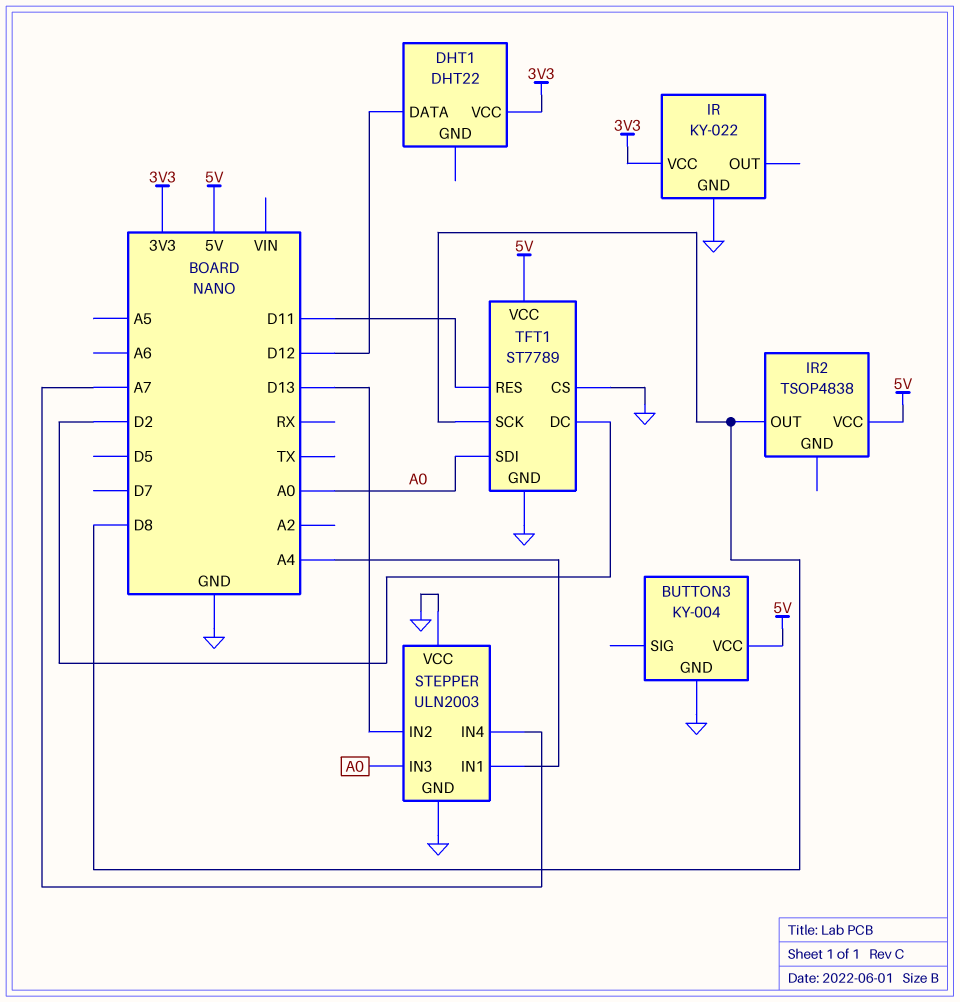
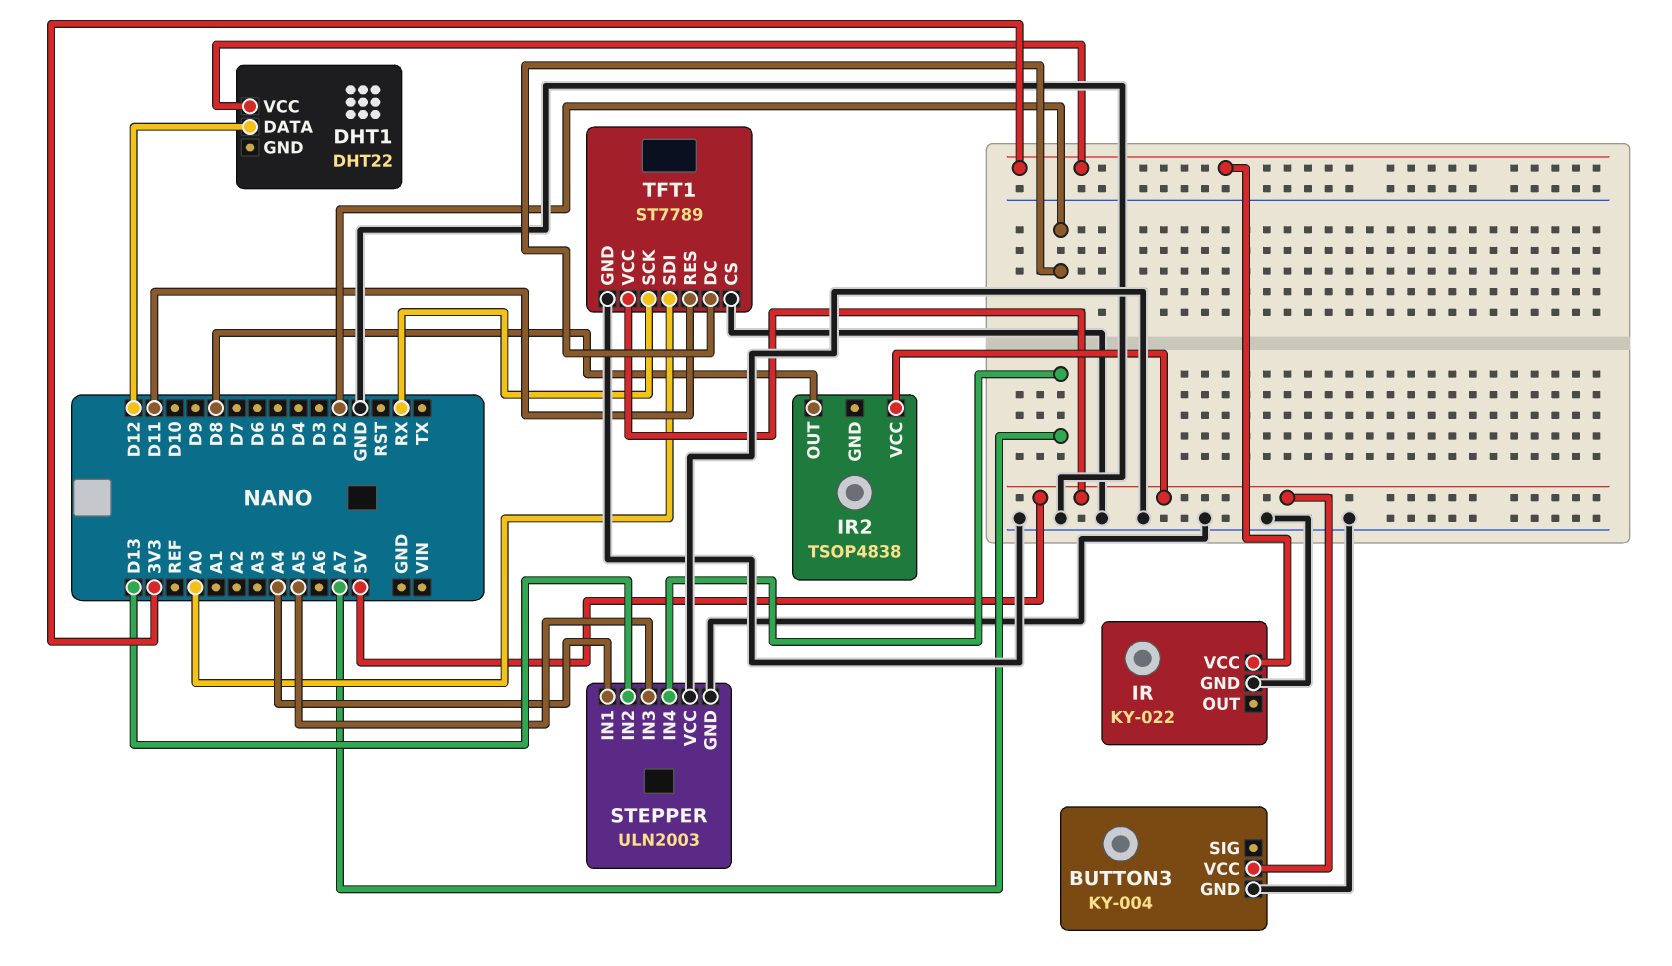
STEPPER pin IN3: A0 -> A5
TFT1 pin SCK: D8 -> RX

